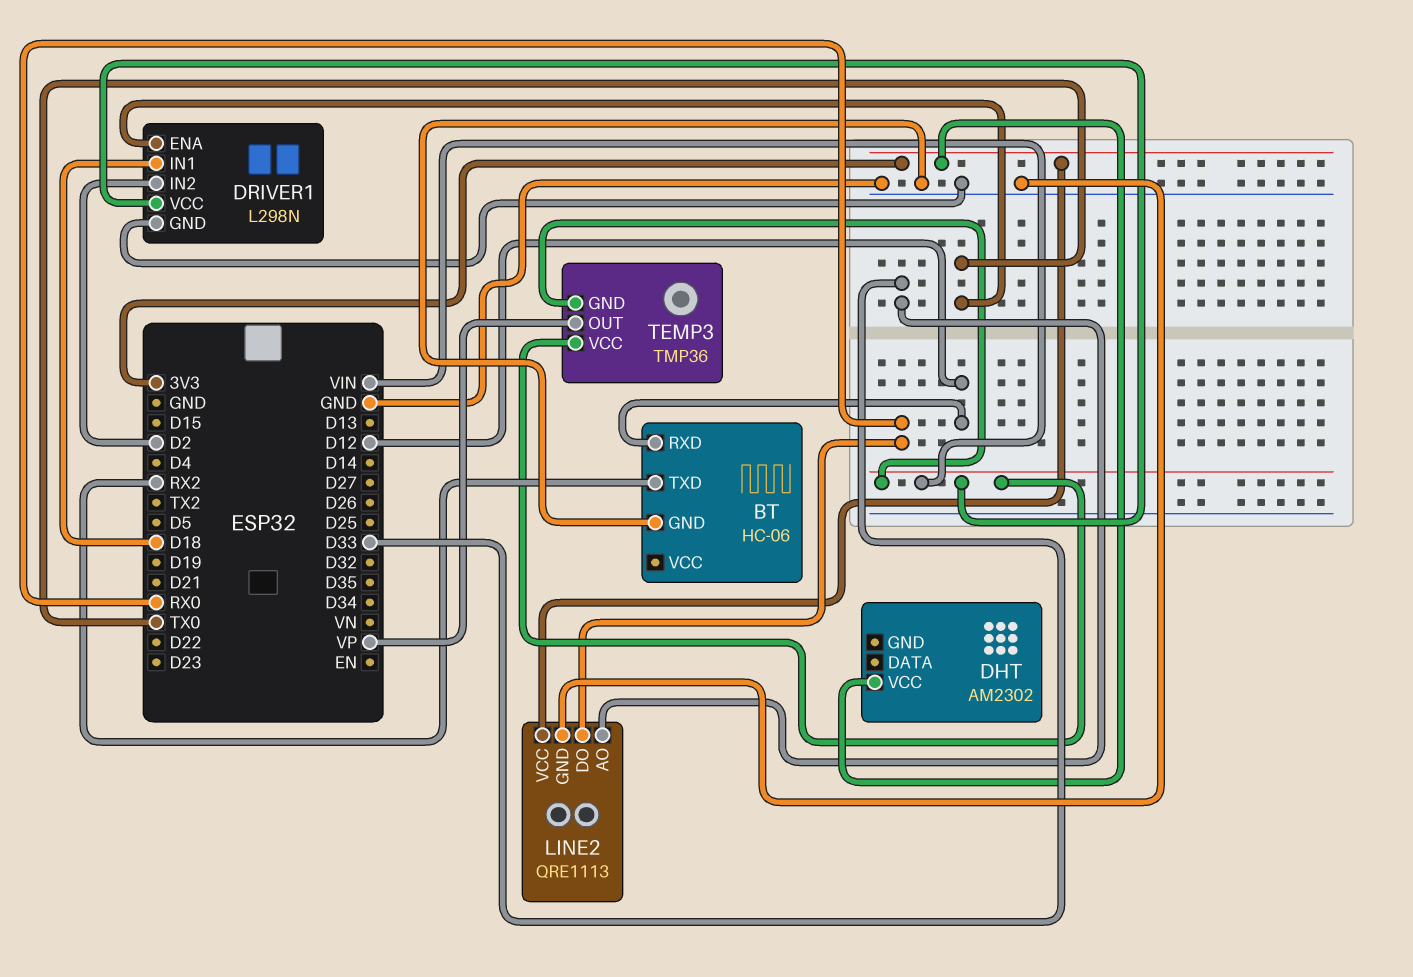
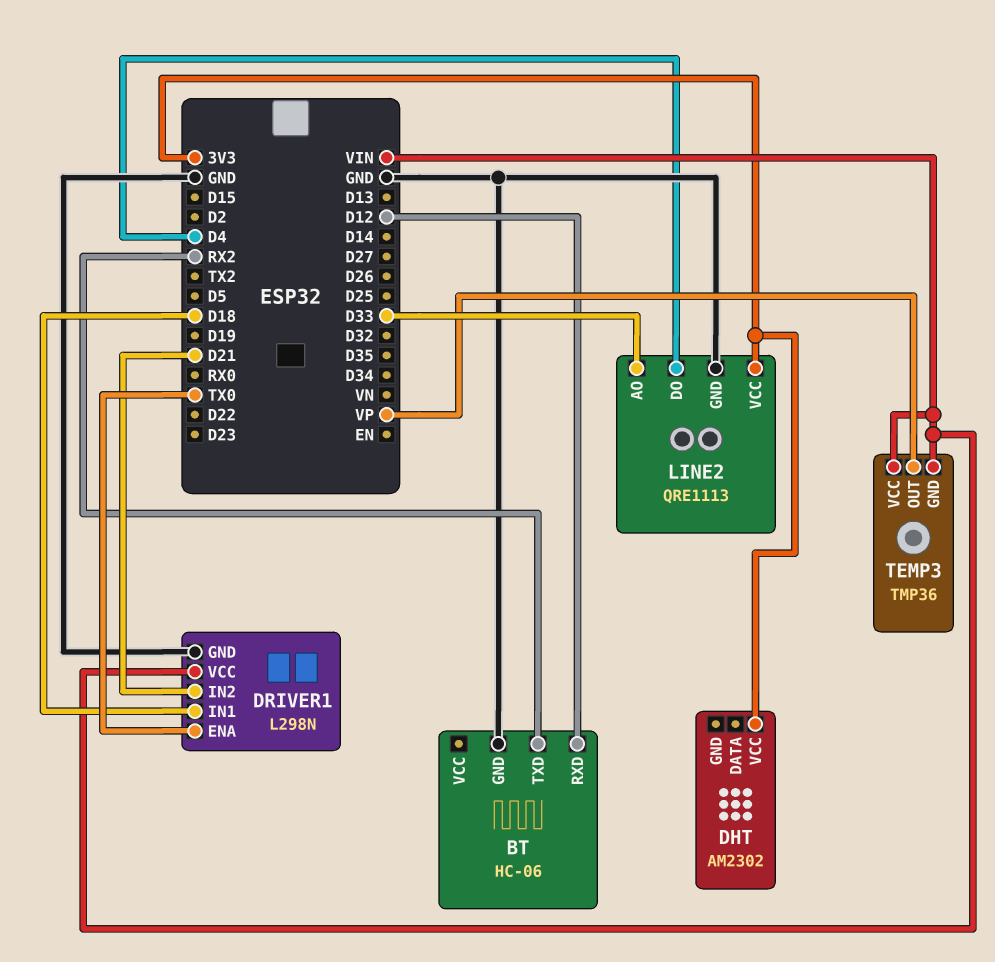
DRIVER1 pin IN2: D2 -> D21
LINE2 pin DO: RX0 -> D4

